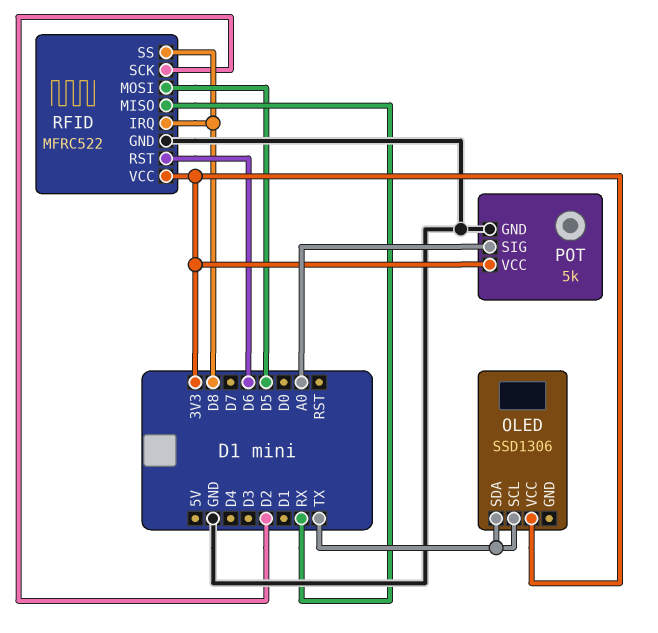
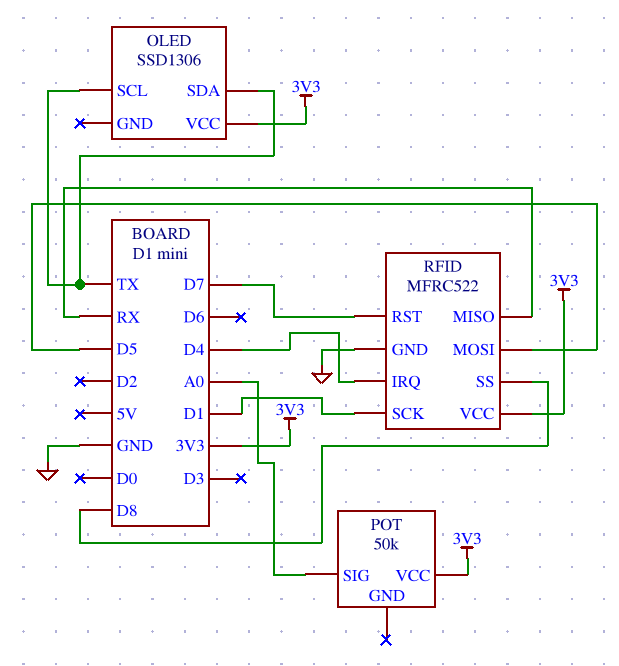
POT: 5k -> 50k
POT pin GND: GND -> none
RFID pin IRQ: D8 -> D4
RFID pin RST: D6 -> D7
RFID pin SCK: D2 -> D1

